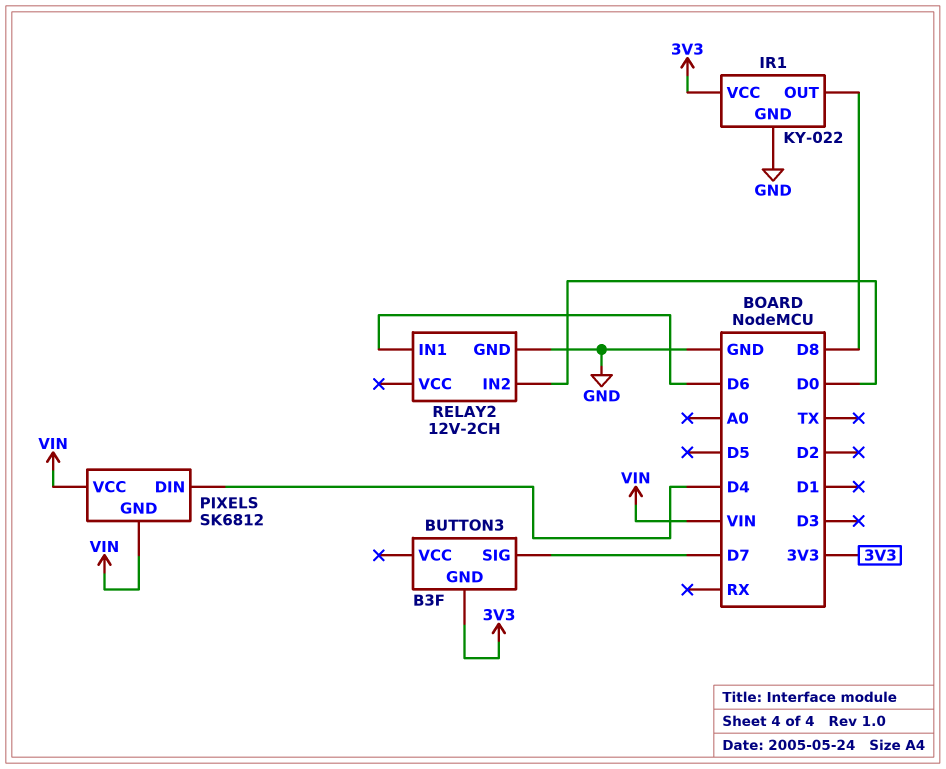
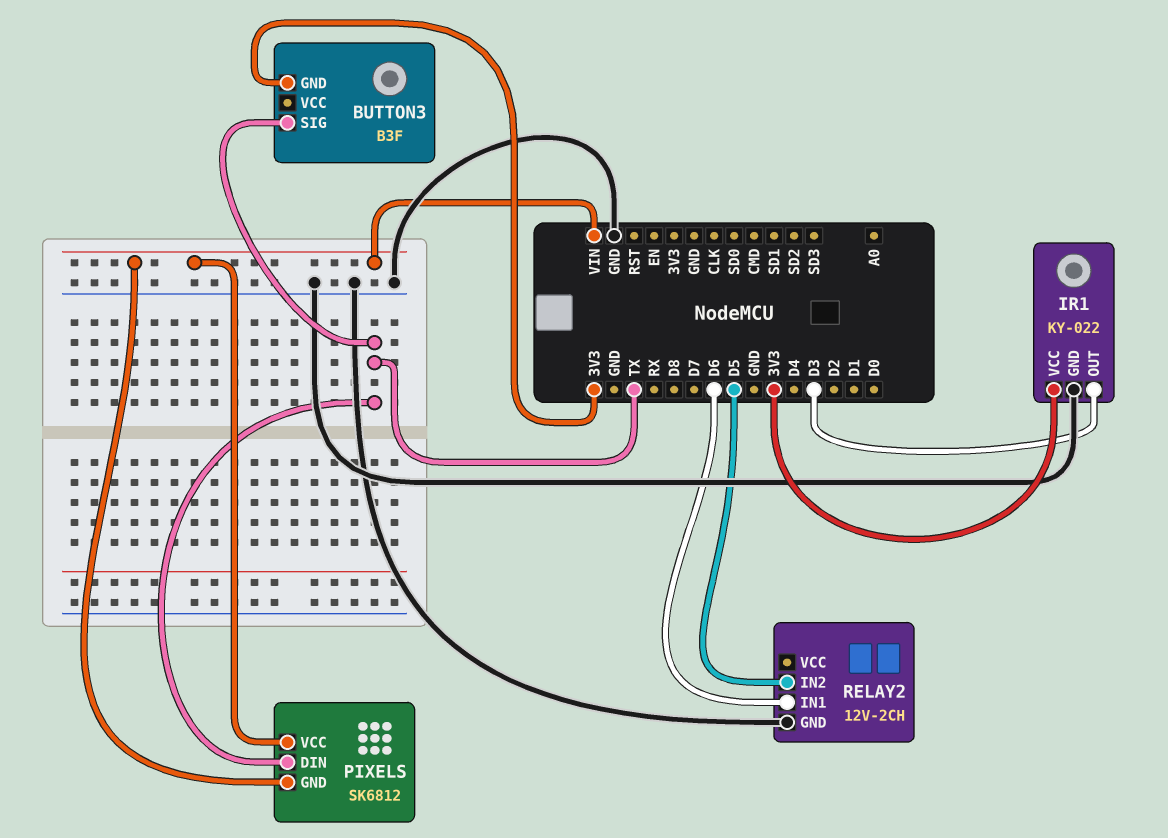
BUTTON3 pin SIG: D7 -> TX
IR1 pin OUT: D8 -> D3
PIXELS pin DIN: D4 -> TX
RELAY2 pin IN2: D0 -> D5

